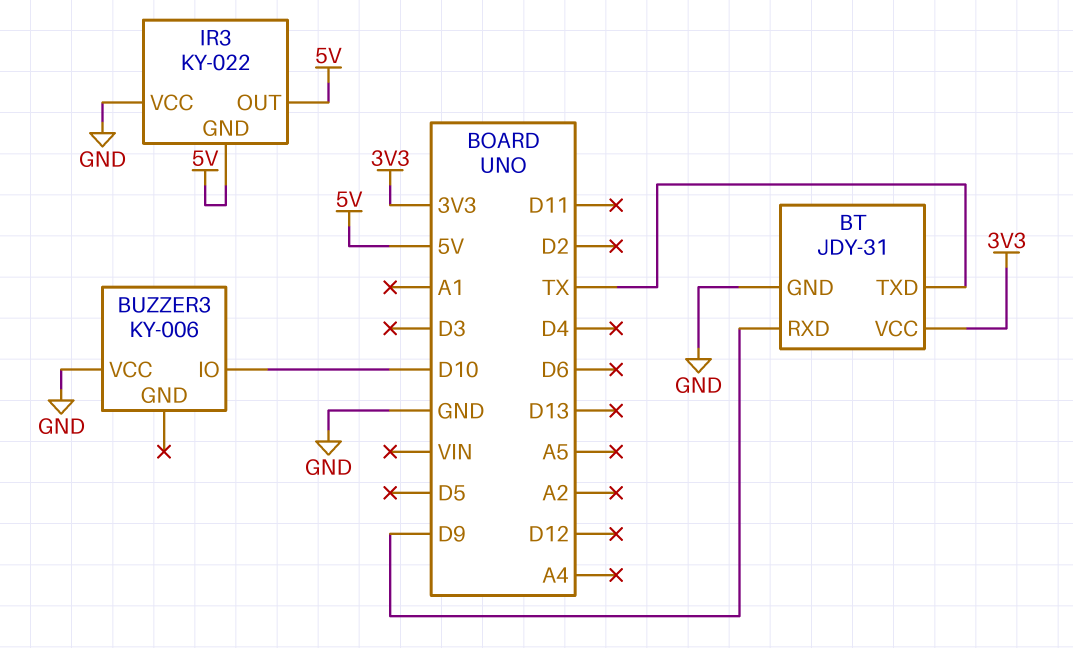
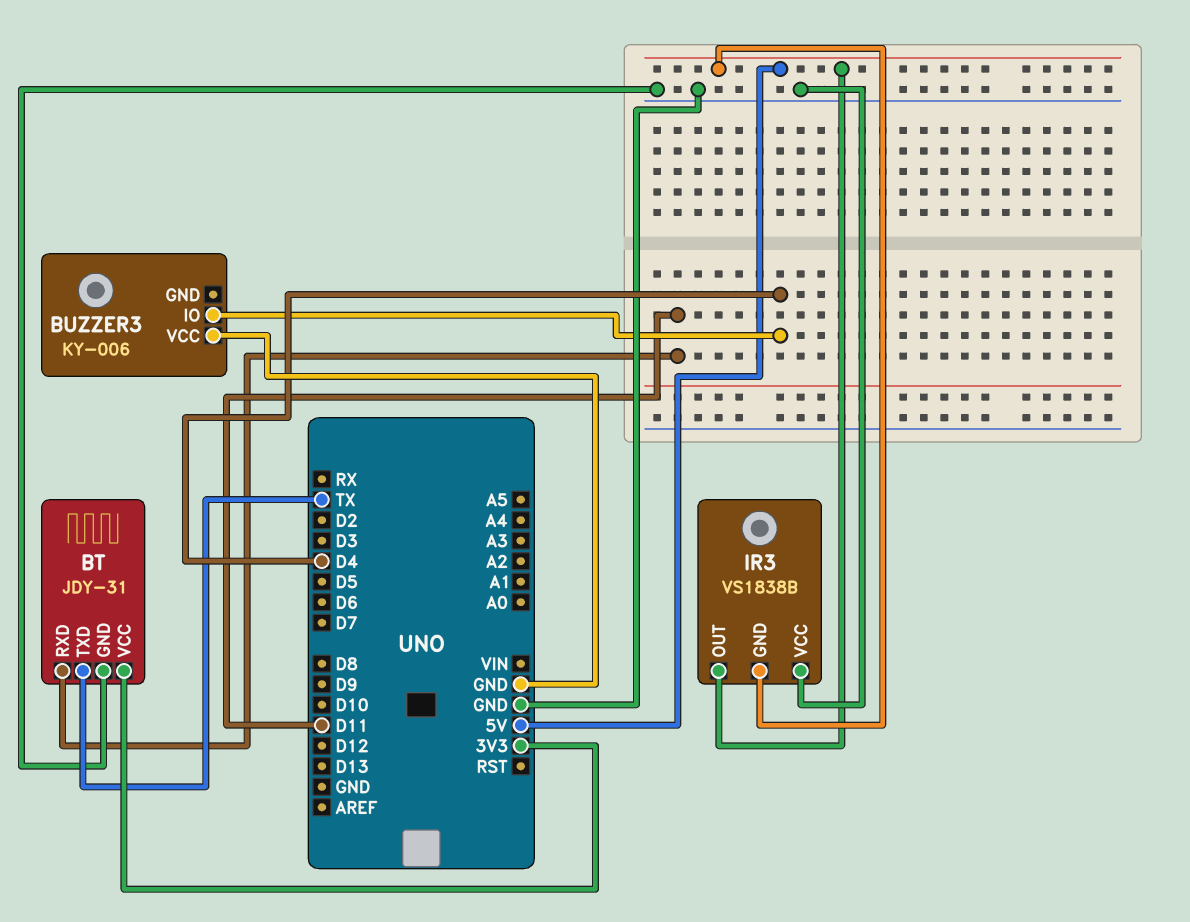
BT pin RXD: D9 -> D11
BUZZER3 pin IO: D10 -> D4
IR3: KY-022 -> VS1838B

